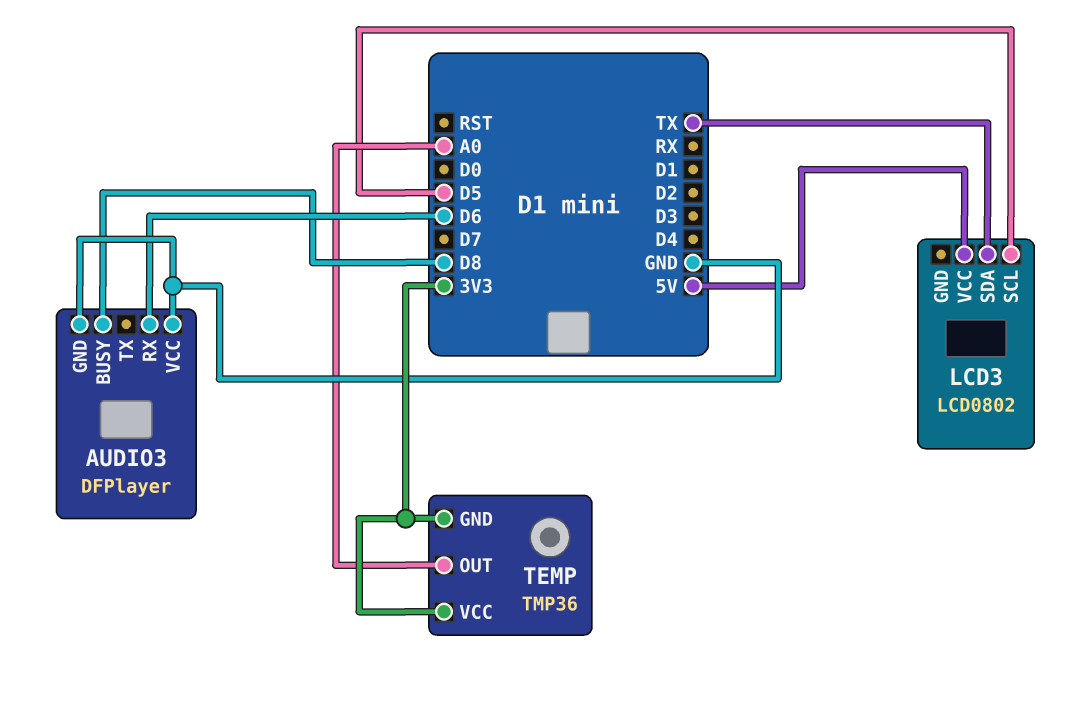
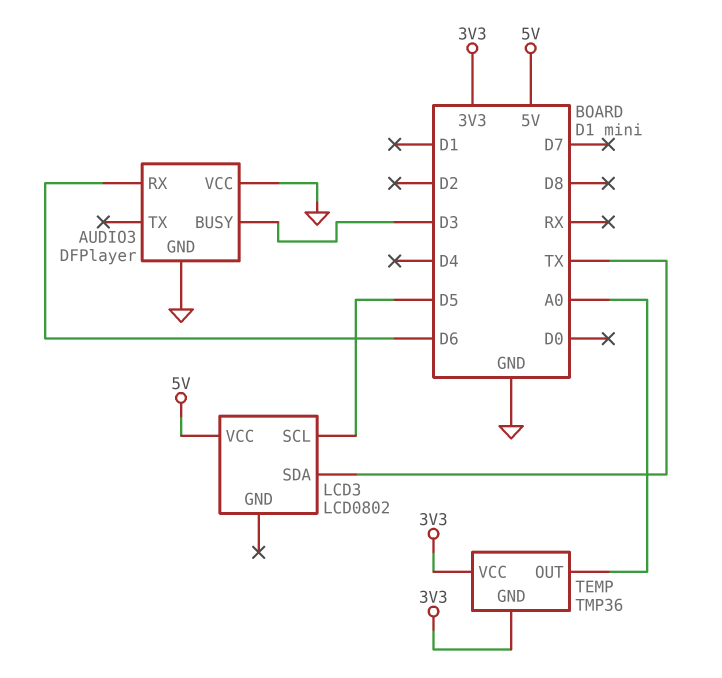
AUDIO3 pin BUSY: D8 -> D3

